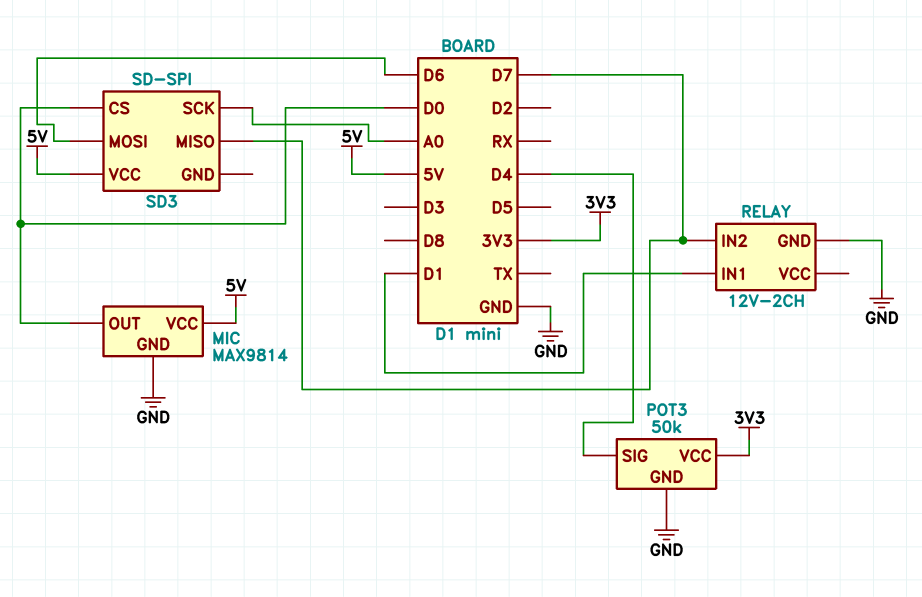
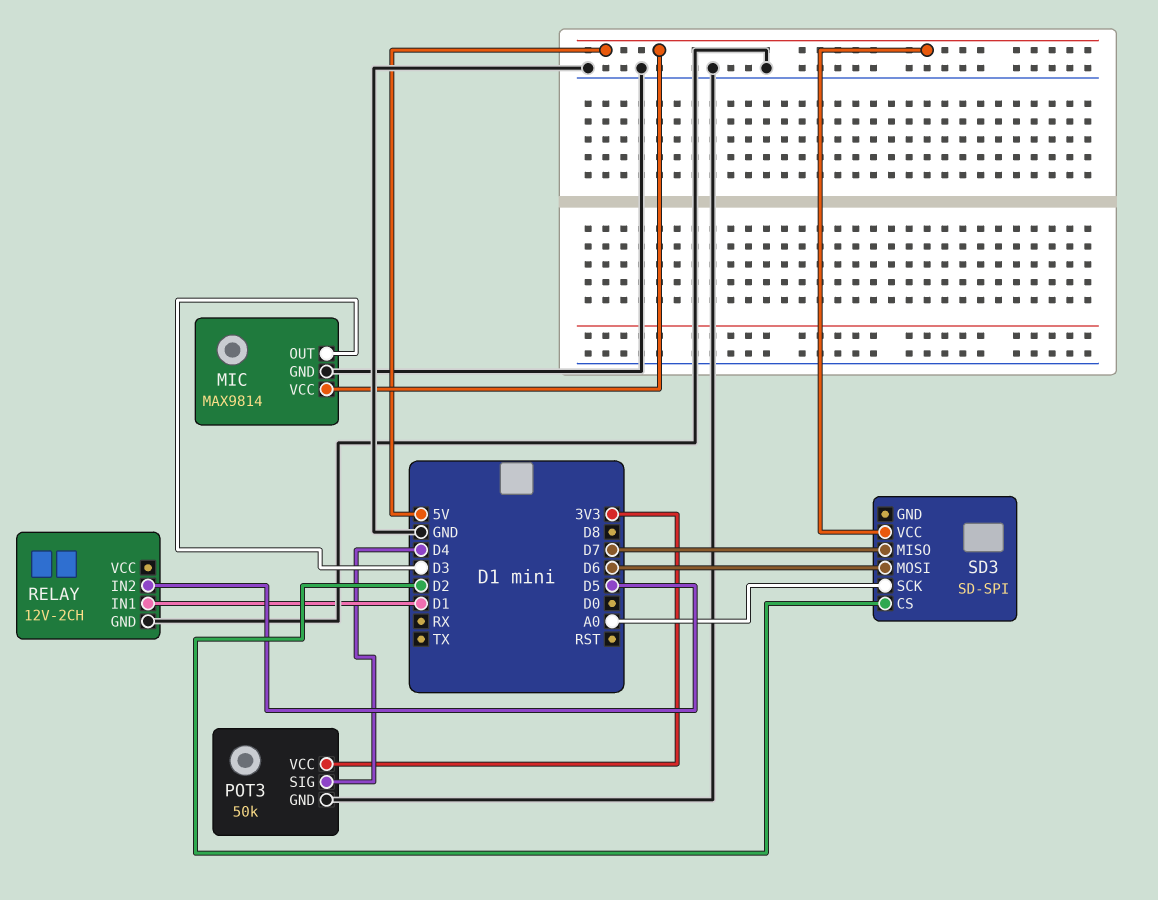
MIC pin OUT: D0 -> D3
RELAY pin IN2: D7 -> D5
SD3 pin CS: D0 -> D2

